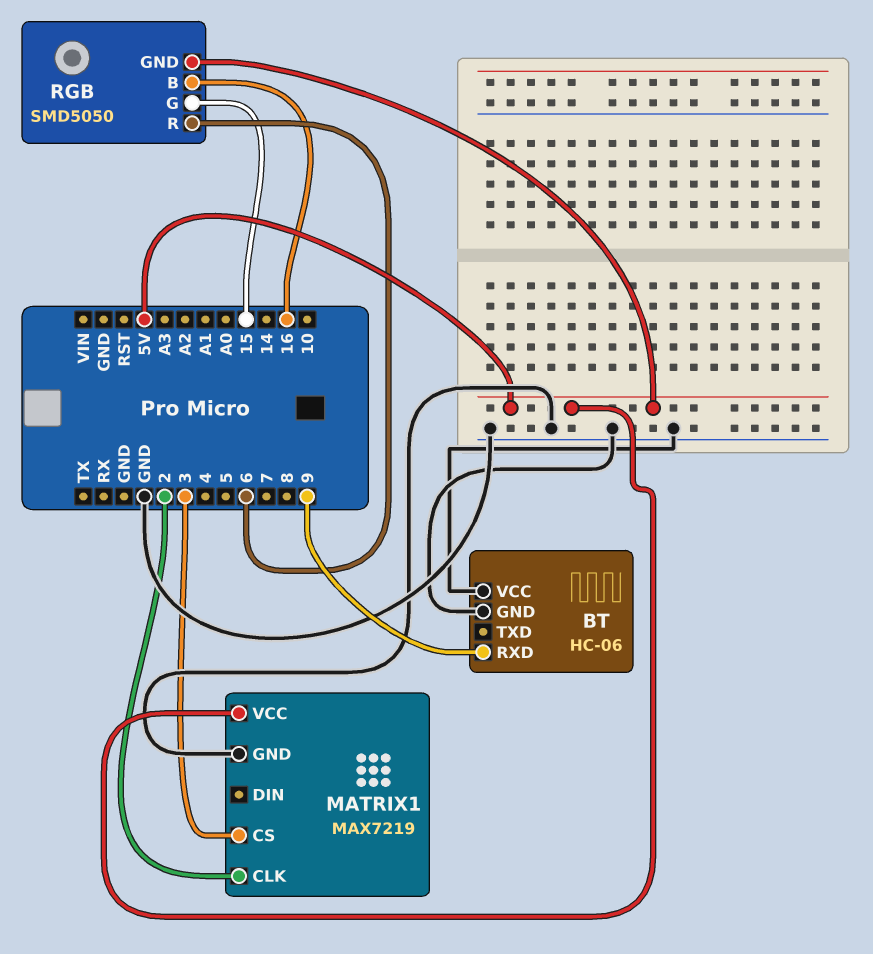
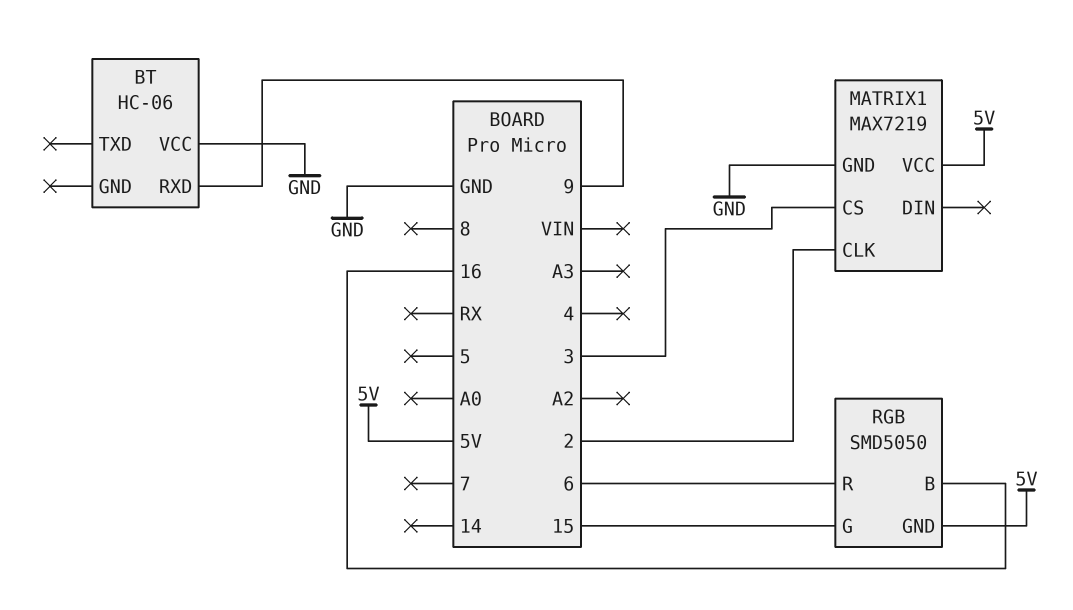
BT pin GND: GND -> none

